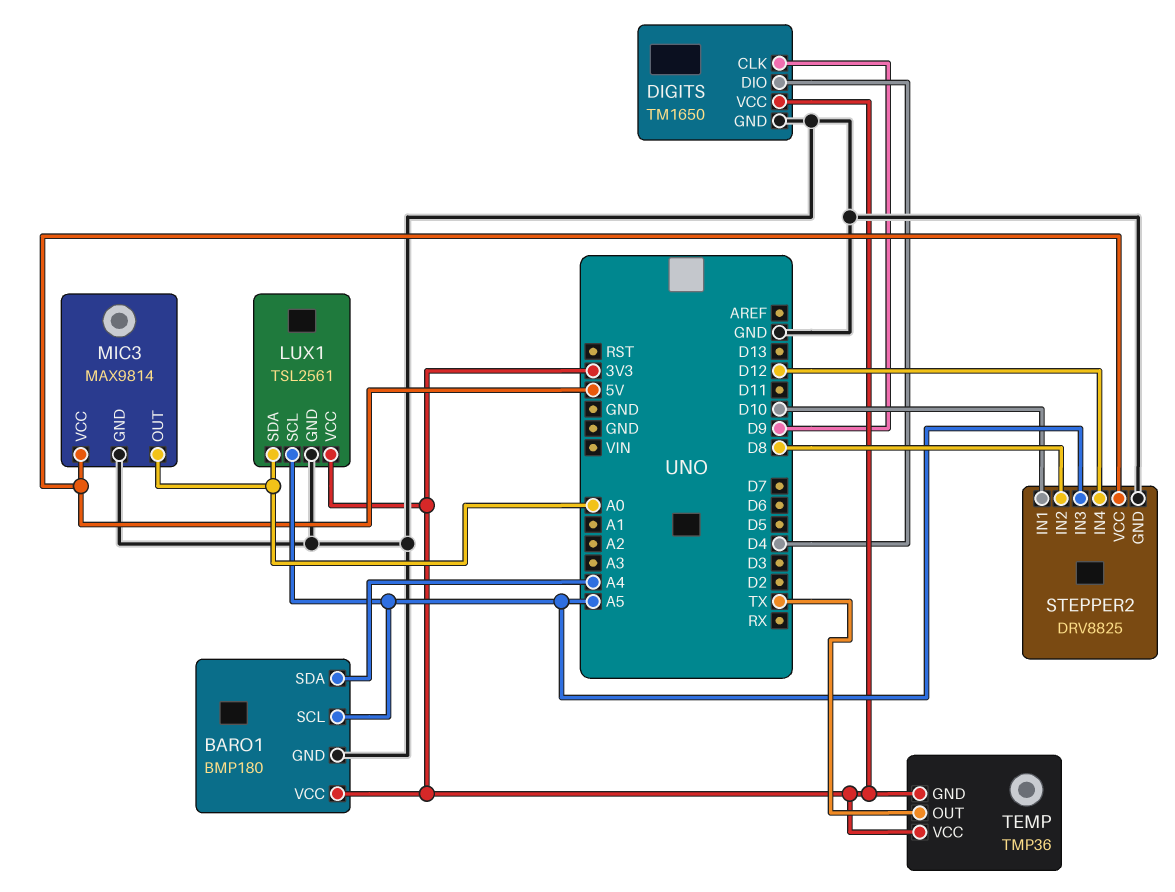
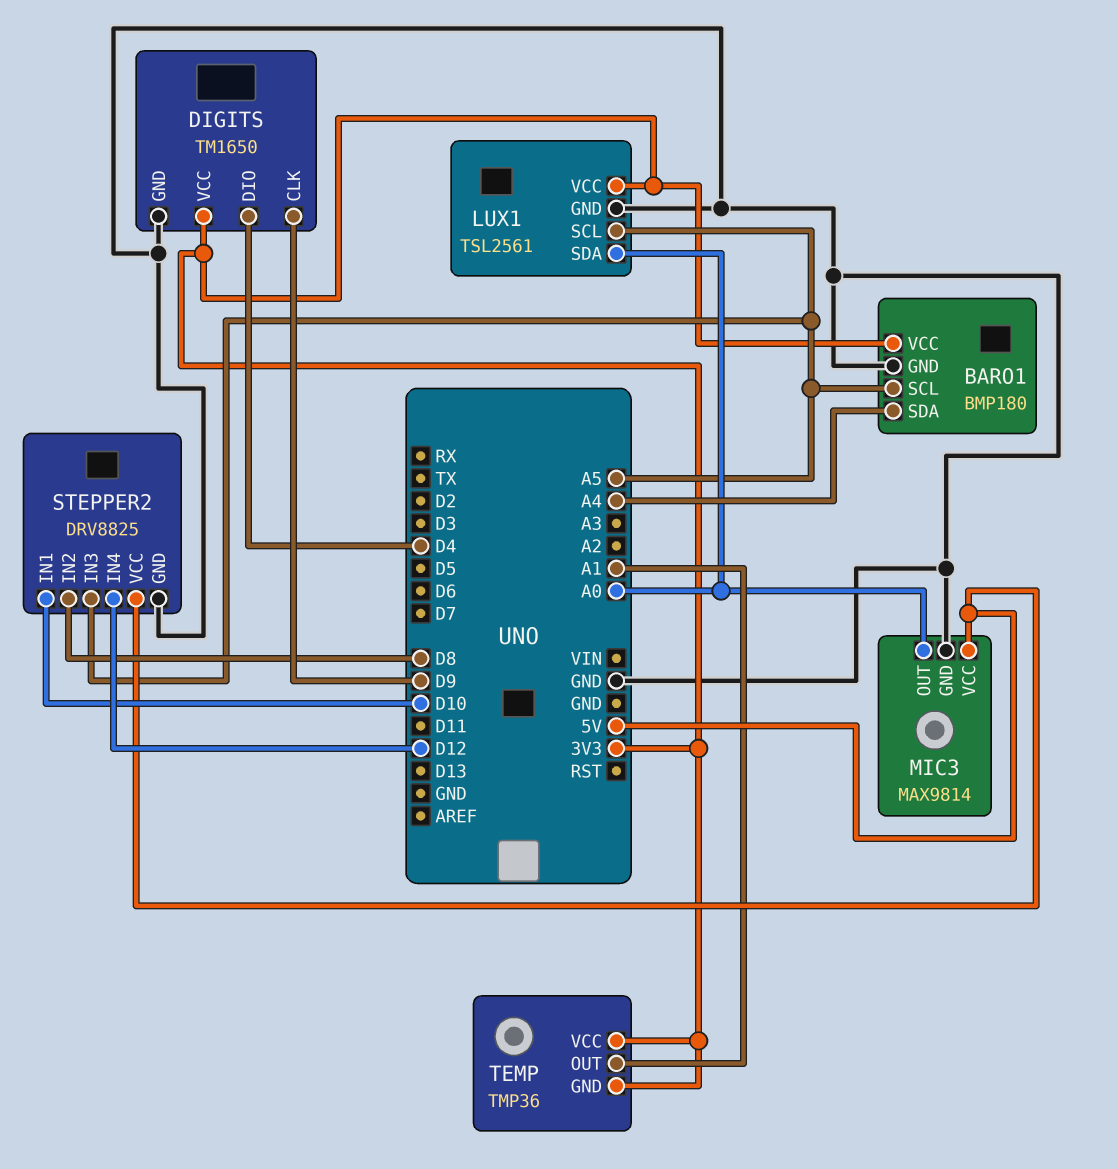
TEMP pin OUT: TX -> A1

